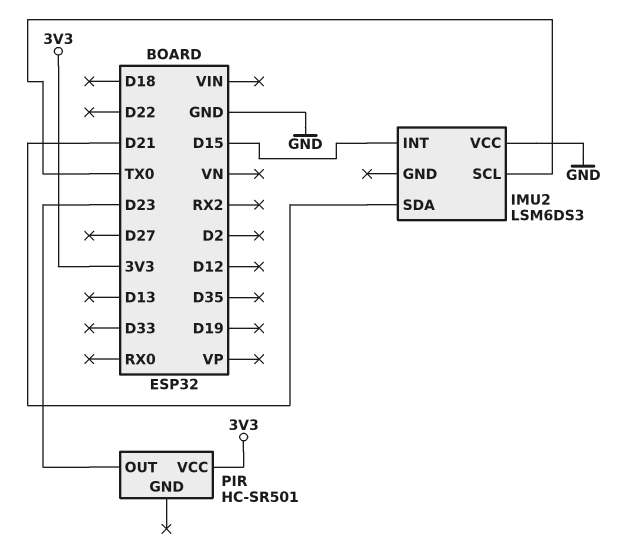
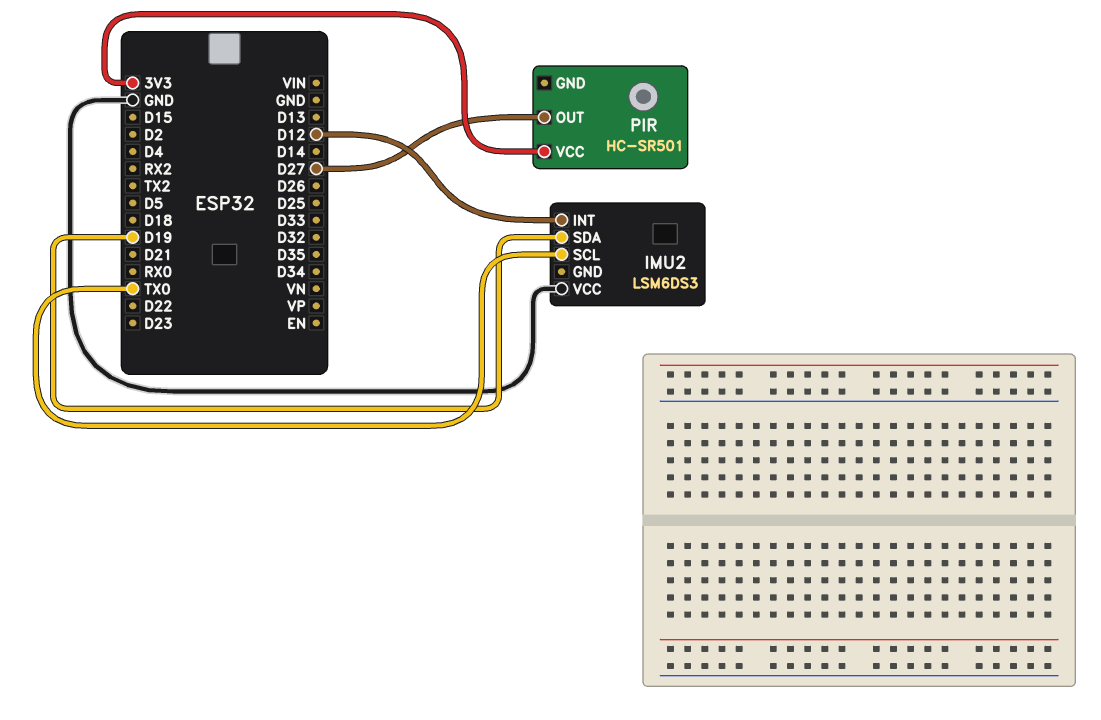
IMU2 pin INT: D15 -> D12
IMU2 pin SDA: D21 -> D19
PIR pin OUT: D23 -> D27

